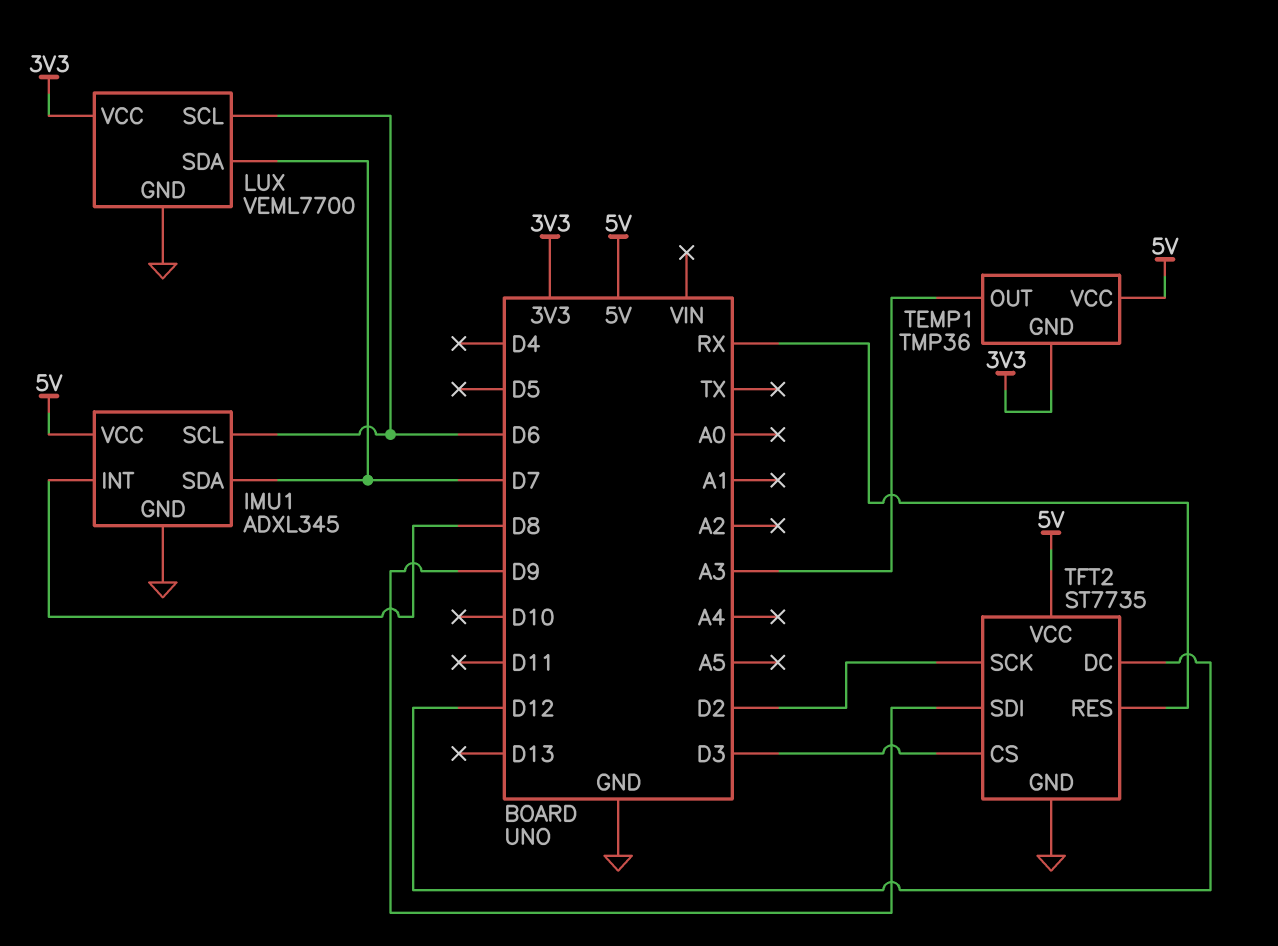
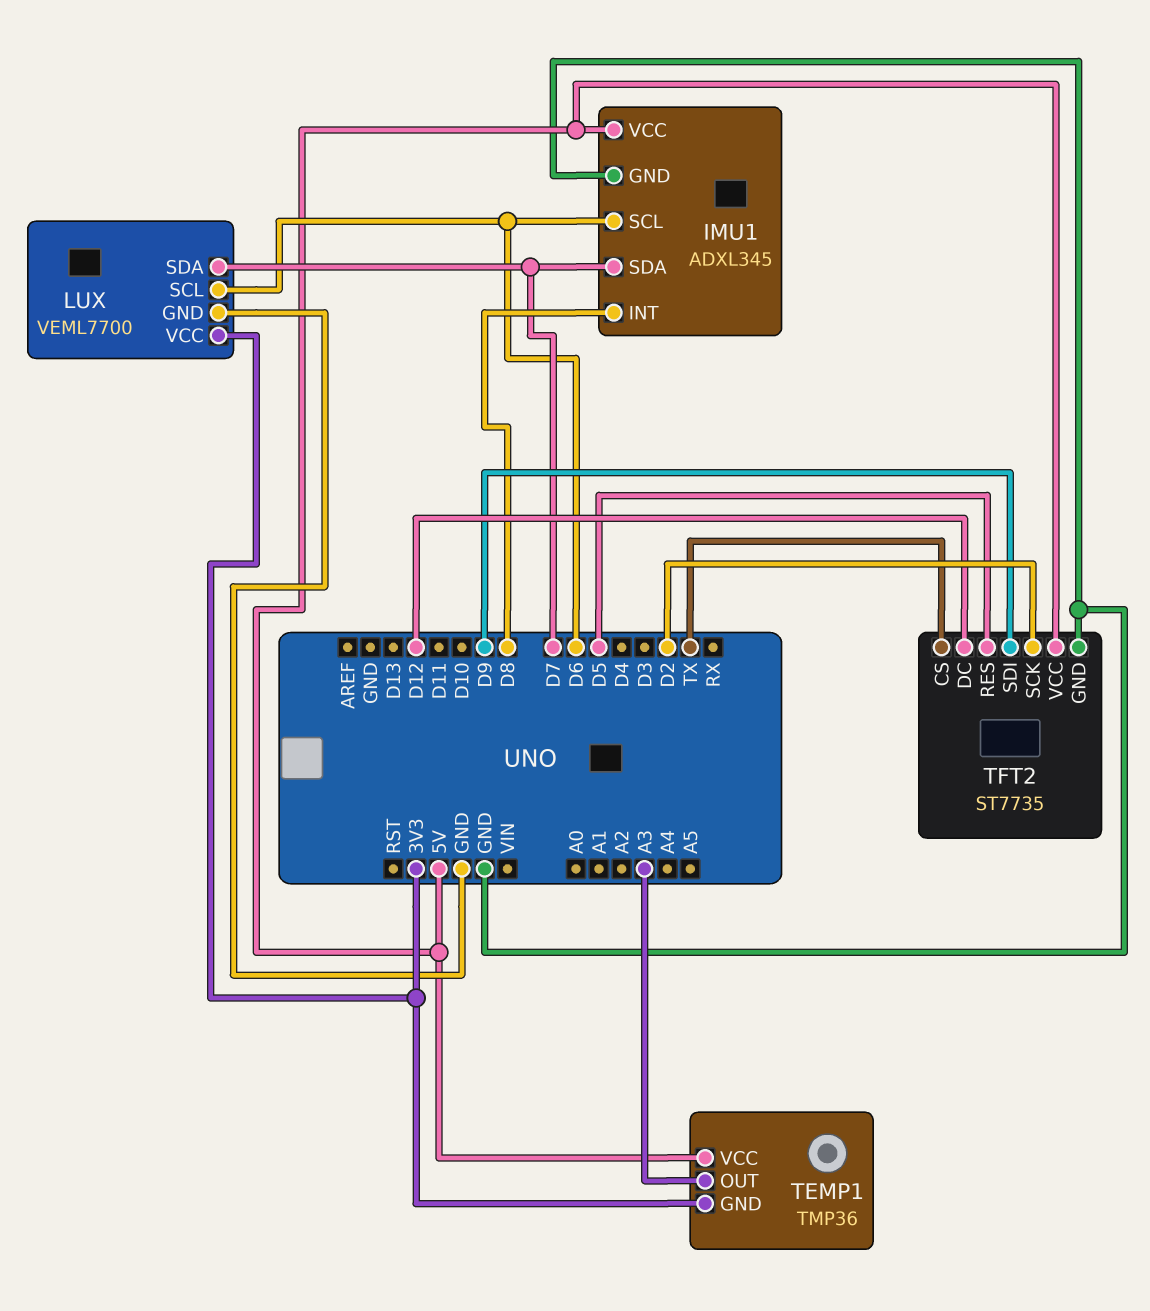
TFT2 pin CS: D3 -> TX
TFT2 pin RES: RX -> D5

